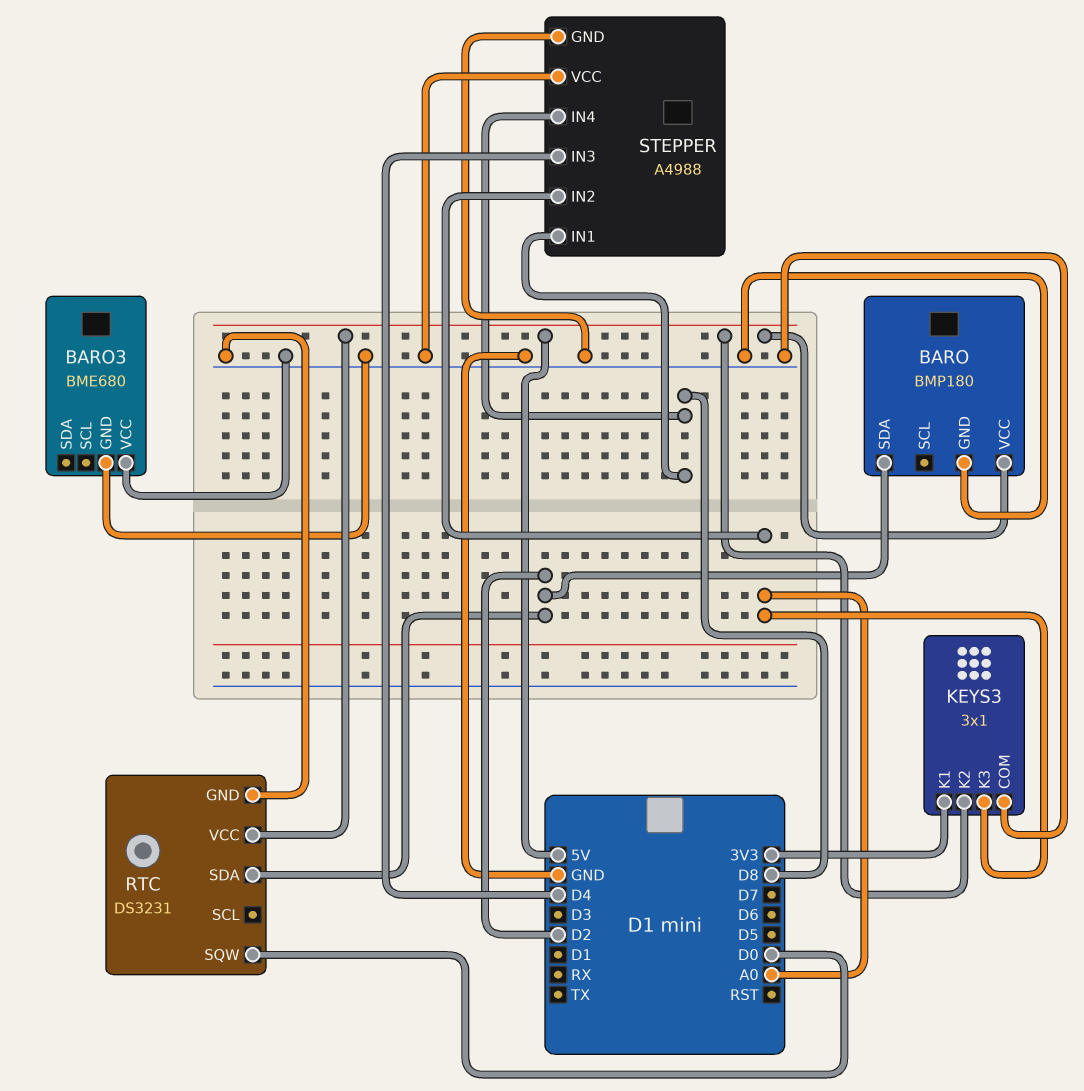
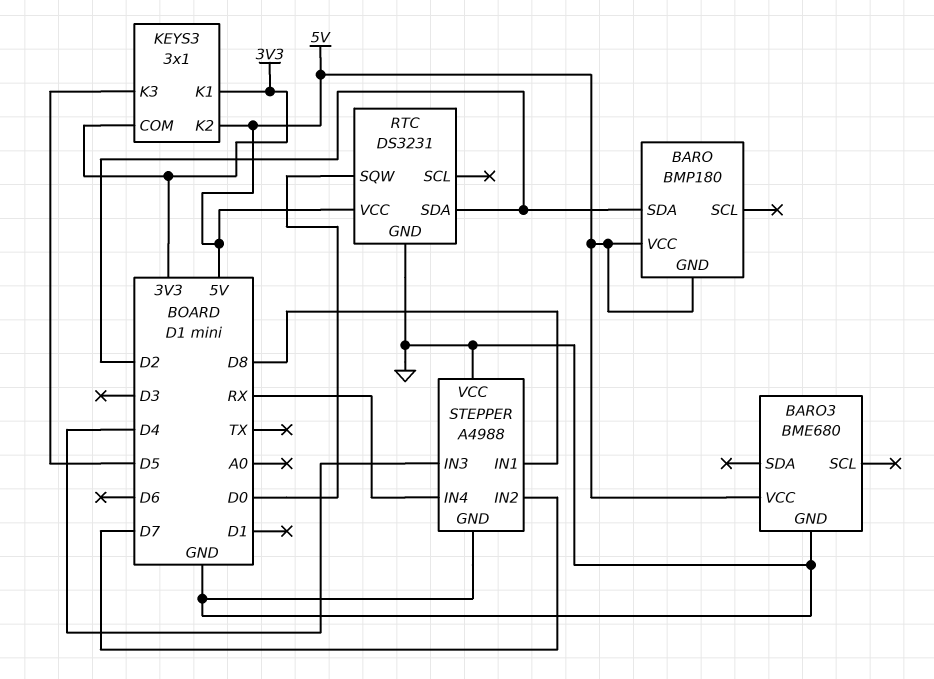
BARO pin GND: GND -> 5V
BARO3 pin VCC: GND -> 5V
KEYS3 pin COM: GND -> 3V3
KEYS3 pin K3: A0 -> D5
STEPPER pin IN2: A0 -> D7
STEPPER pin IN4: D8 -> RX

